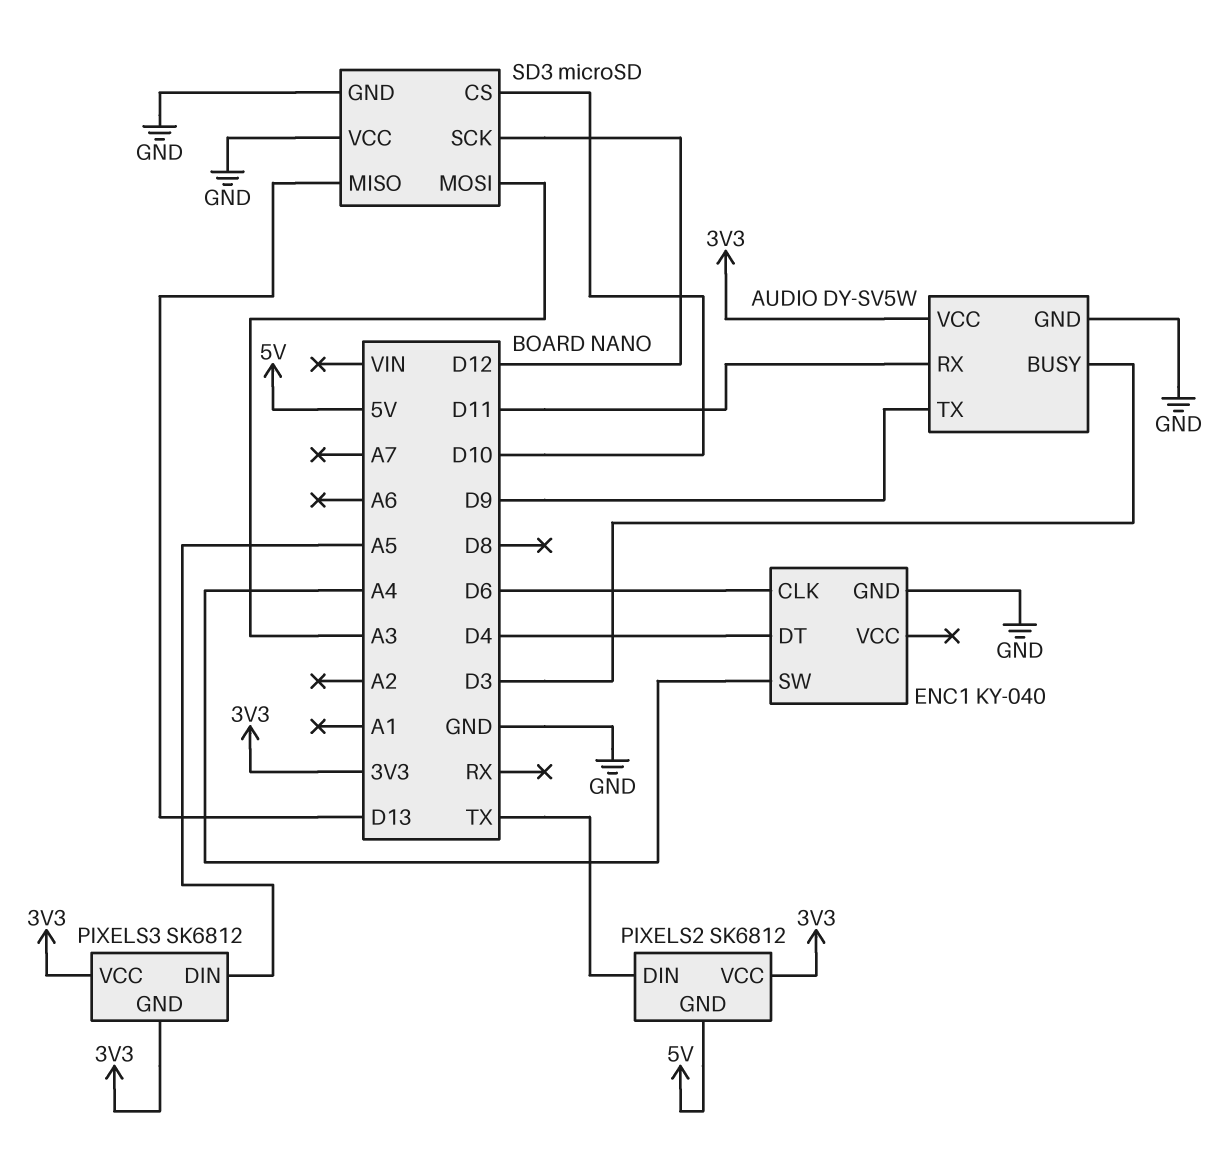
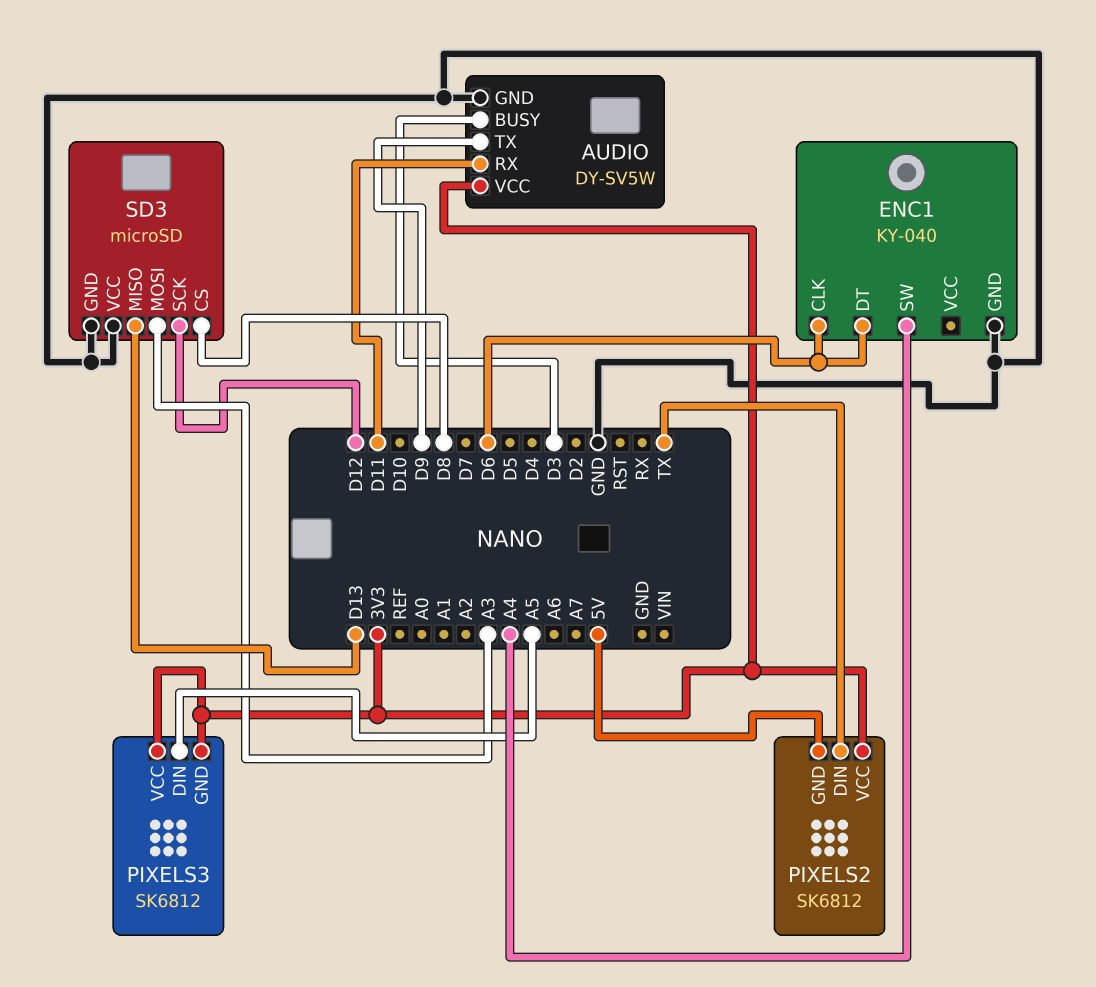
ENC1 pin DT: D4 -> D6
SD3 pin CS: D10 -> D8

